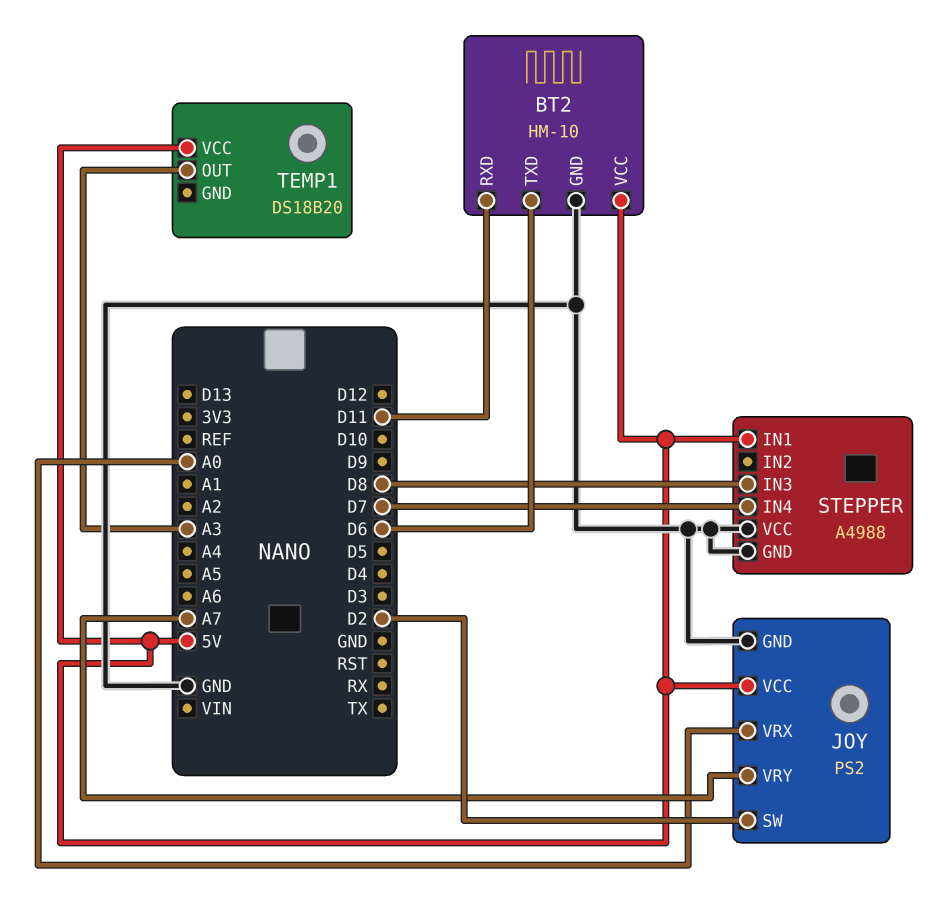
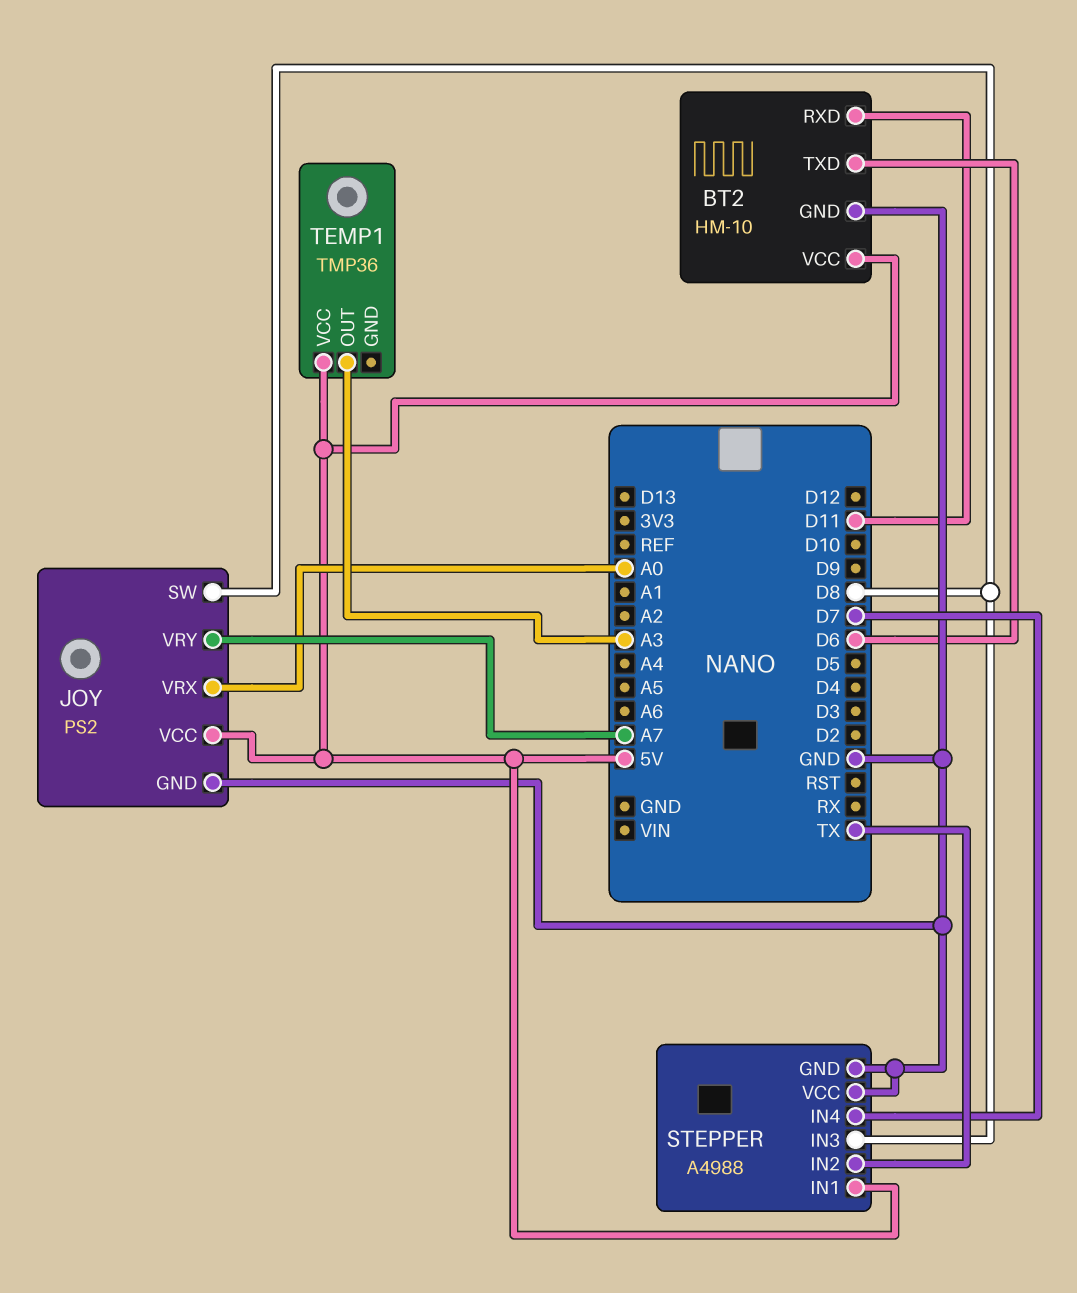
JOY pin SW: D2 -> D8
STEPPER pin IN2: none -> TX
TEMP1: DS18B20 -> TMP36

